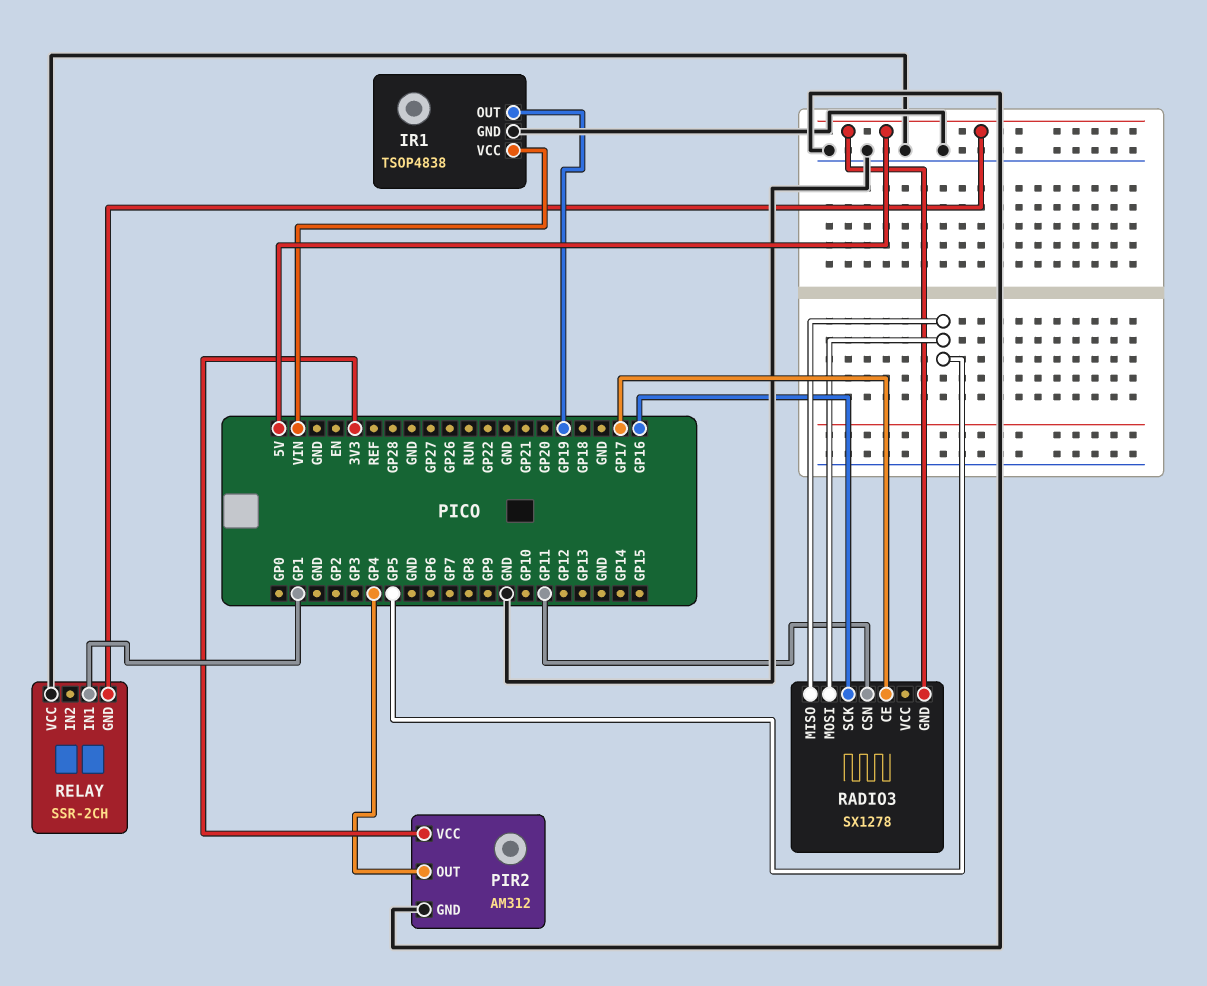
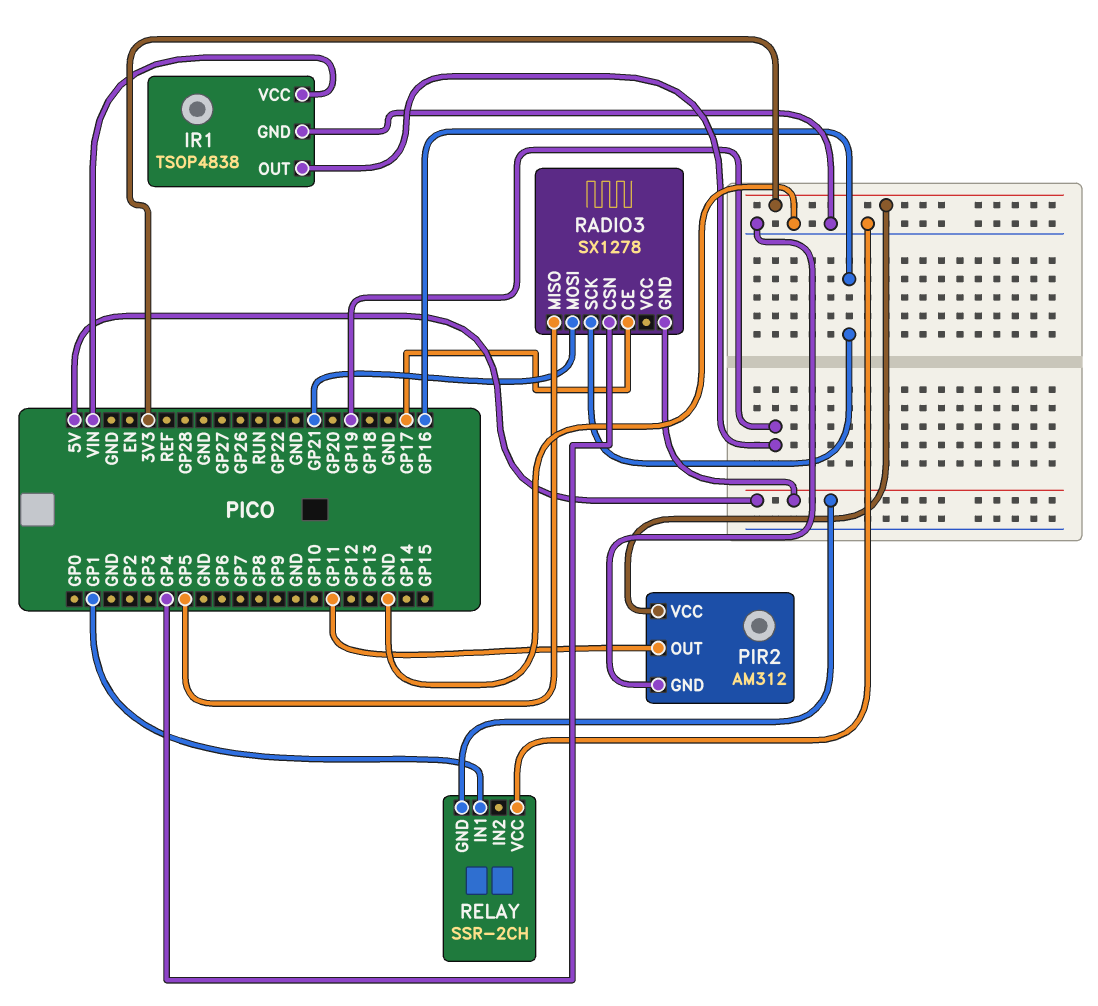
PIR2 pin OUT: GP4 -> GP11
RADIO3 pin CSN: GP11 -> GP4
RADIO3 pin MOSI: GP5 -> GP21

